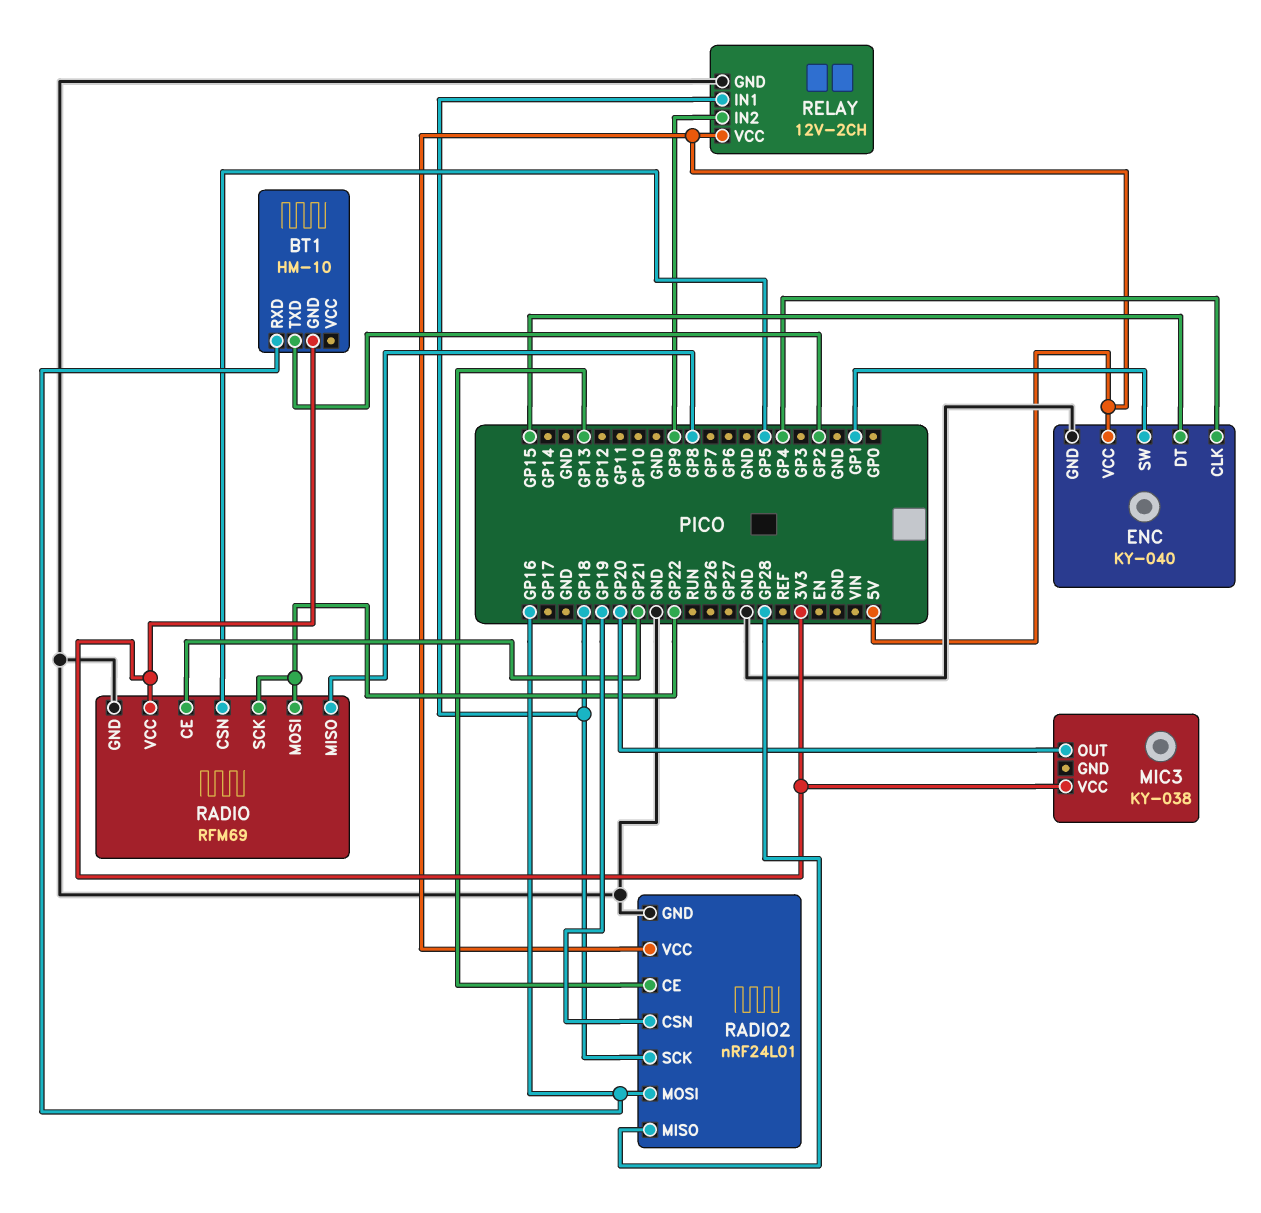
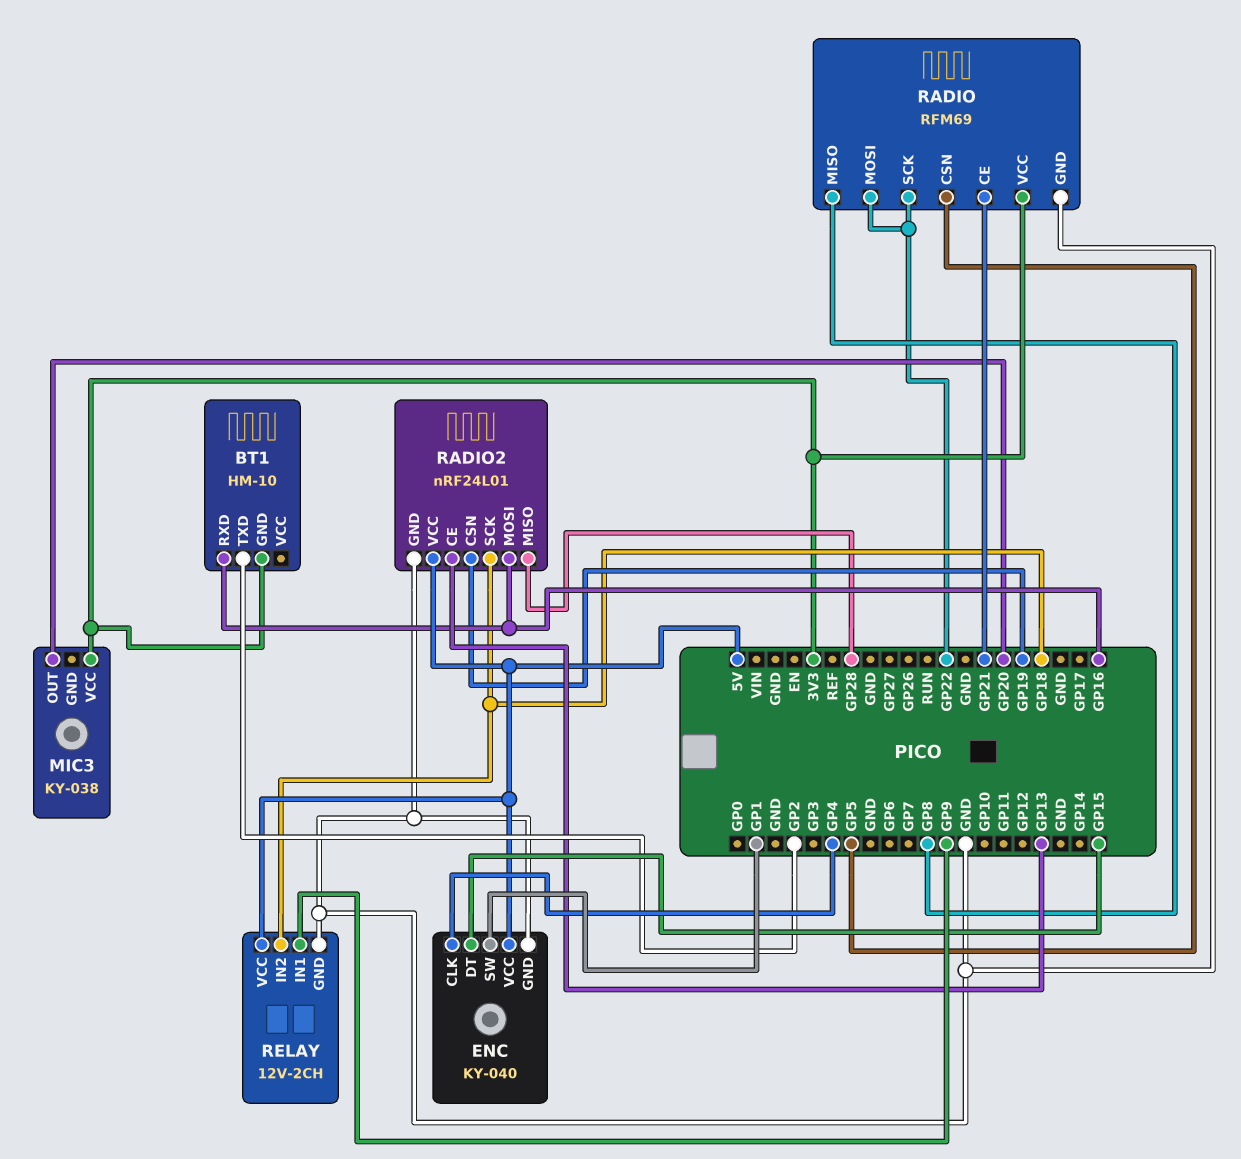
RELAY pin IN1: GP18 -> GP9
RELAY pin IN2: GP9 -> GP18

